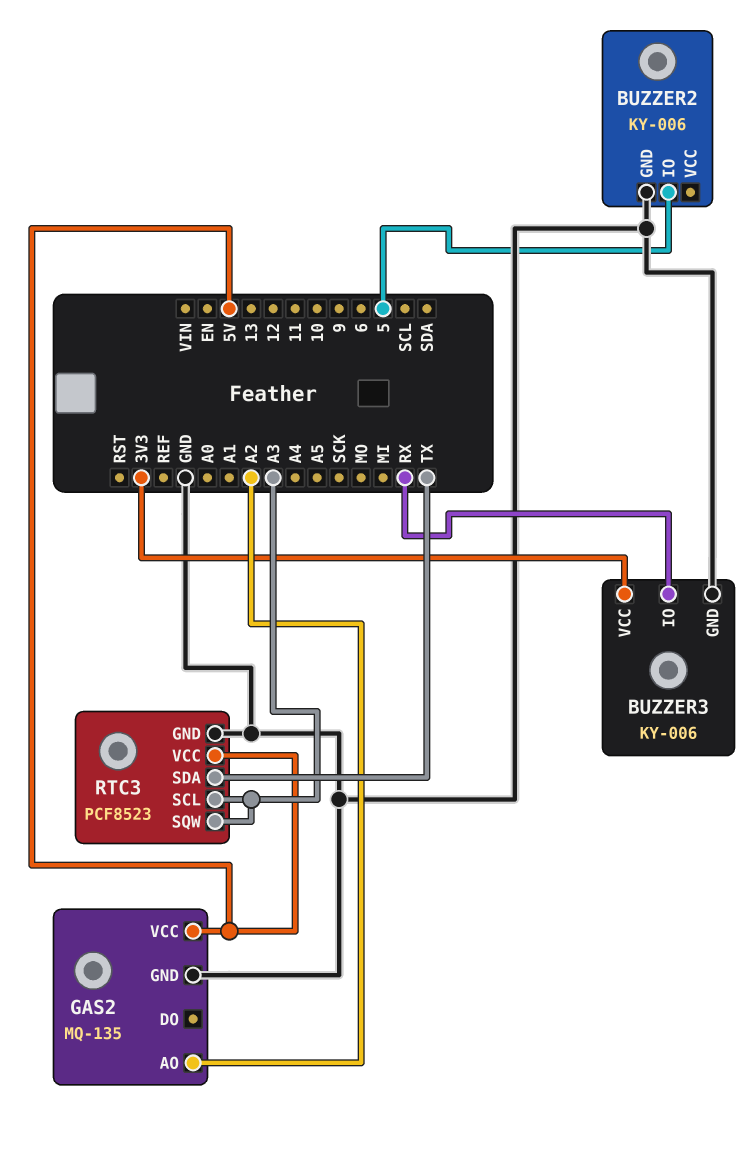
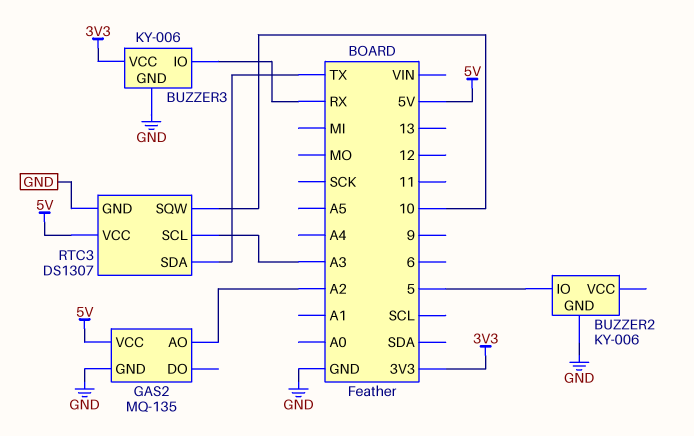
RTC3: PCF8523 -> DS1307
RTC3 pin SQW: A3 -> 10

